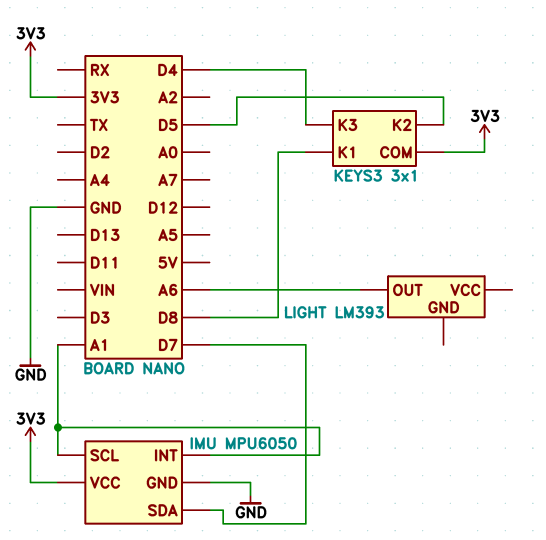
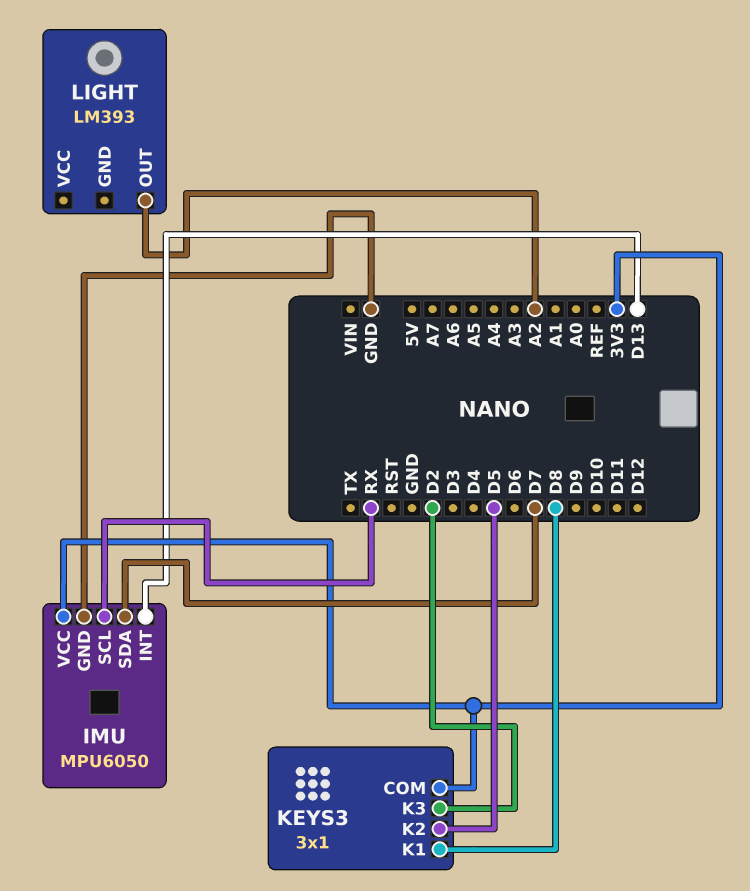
IMU pin INT: A1 -> D13
IMU pin SCL: A1 -> RX
KEYS3 pin K3: D4 -> D2
LIGHT pin OUT: A6 -> A2

